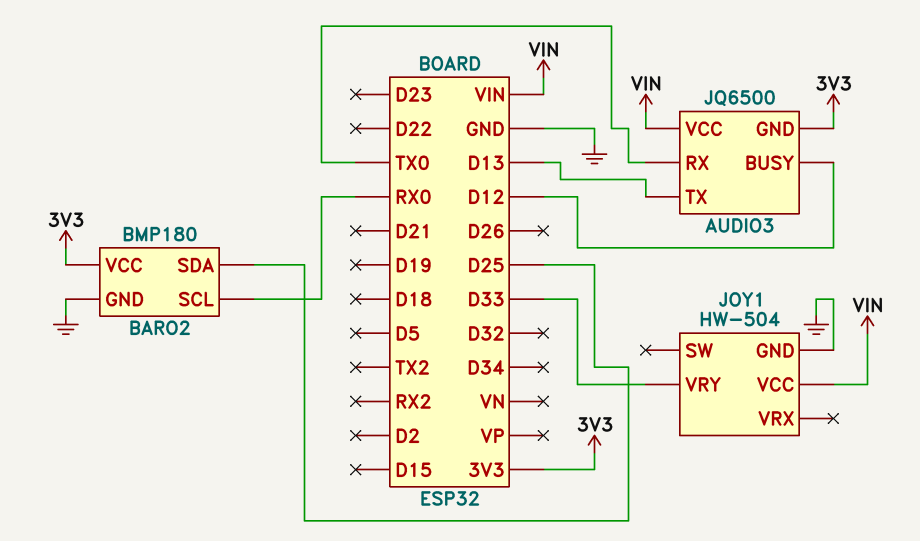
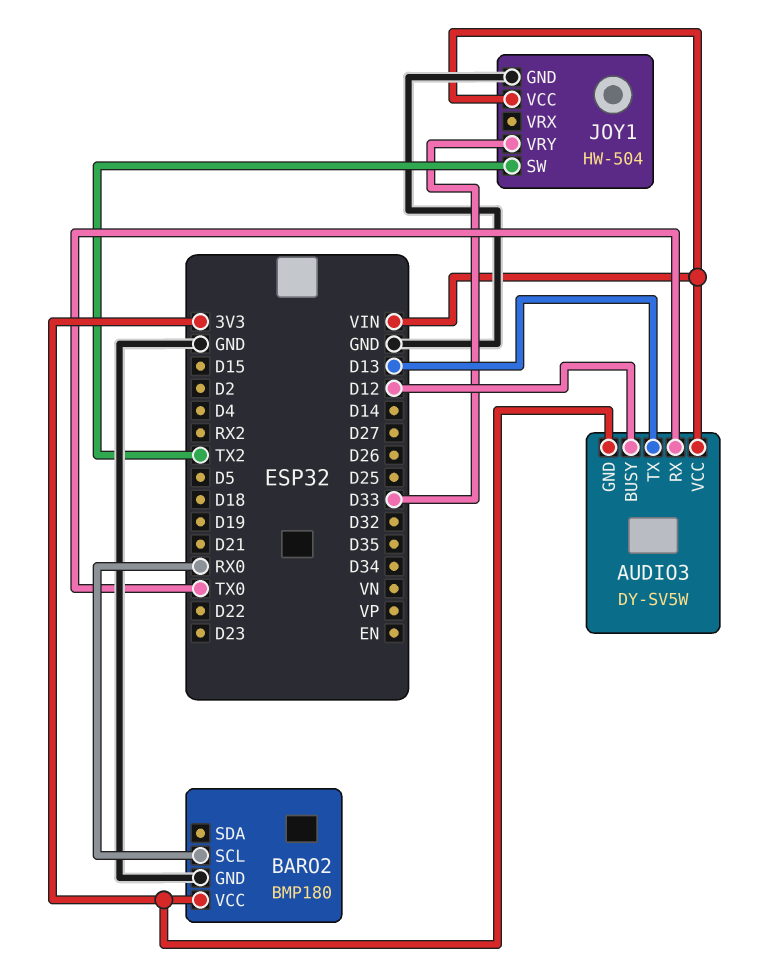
AUDIO3: JQ6500 -> DY-SV5W
BARO2 pin SDA: D25 -> none
JOY1 pin SW: none -> TX2

